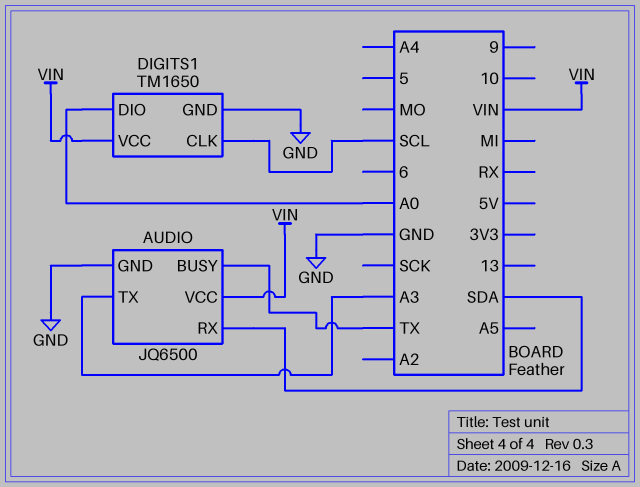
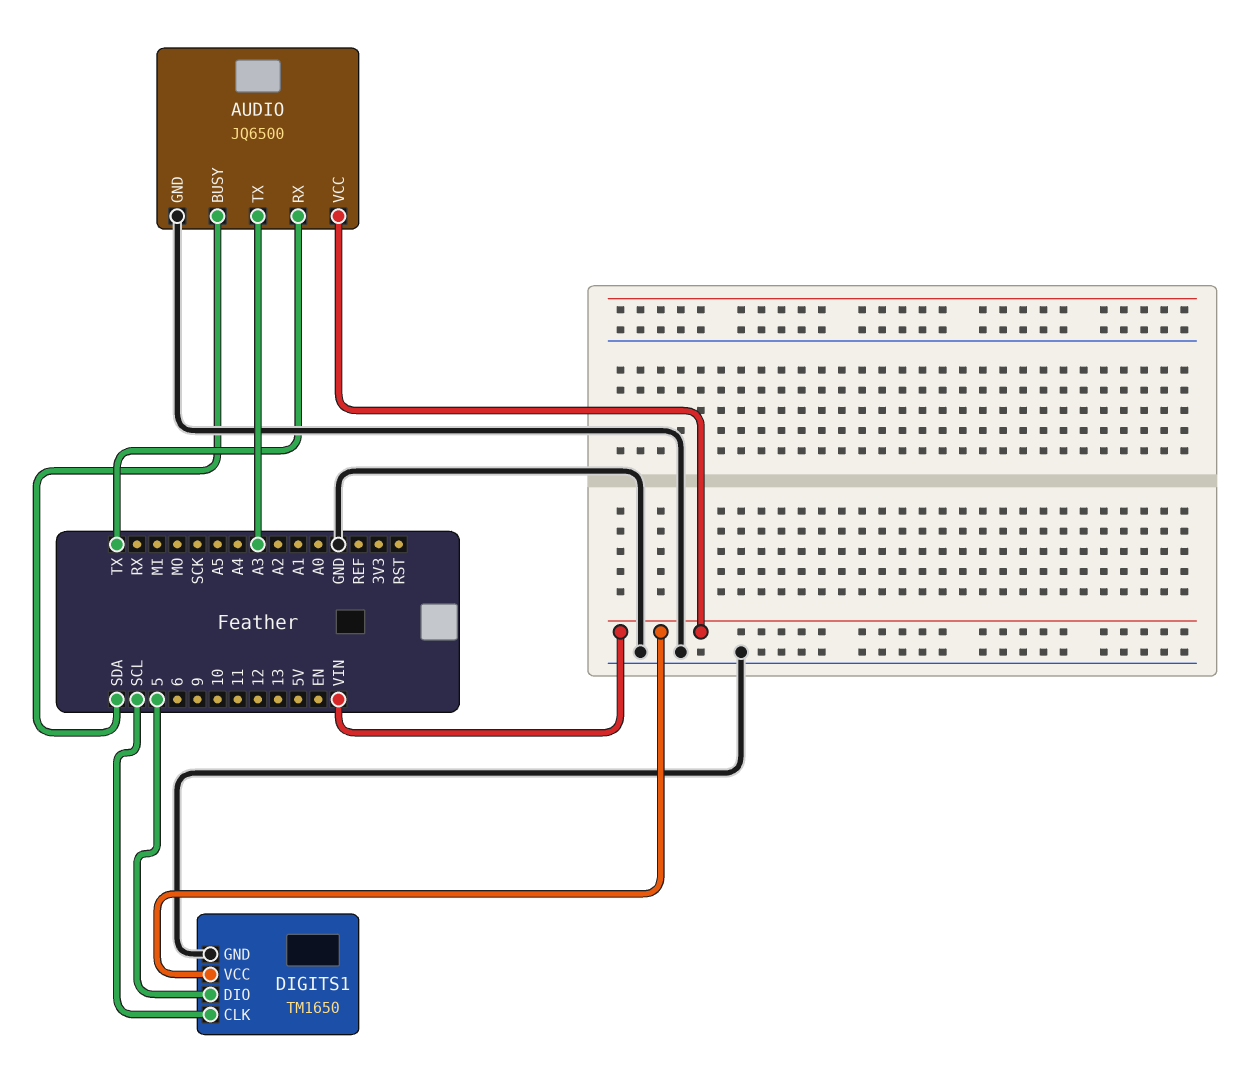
AUDIO pin BUSY: TX -> SDA
AUDIO pin RX: SDA -> TX
DIGITS1 pin DIO: A0 -> 5

